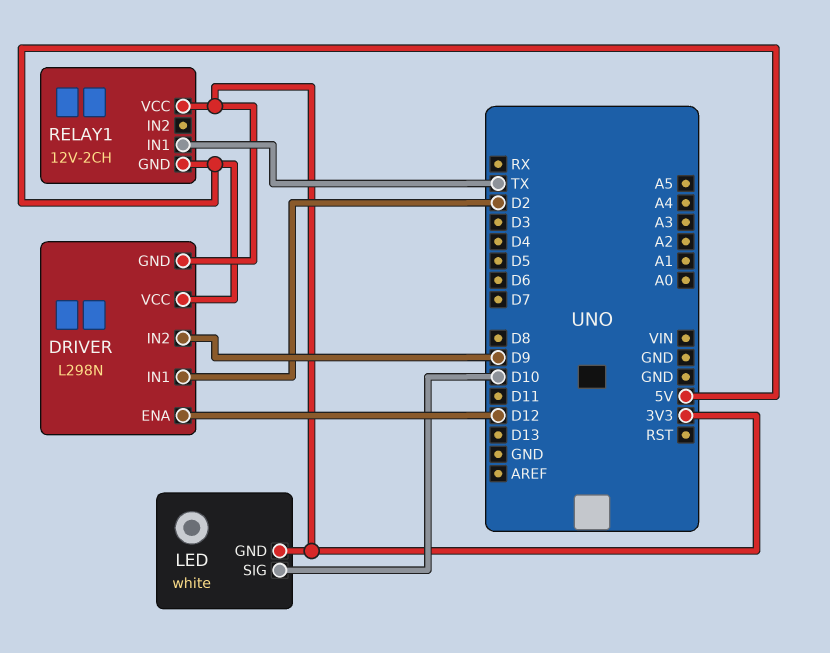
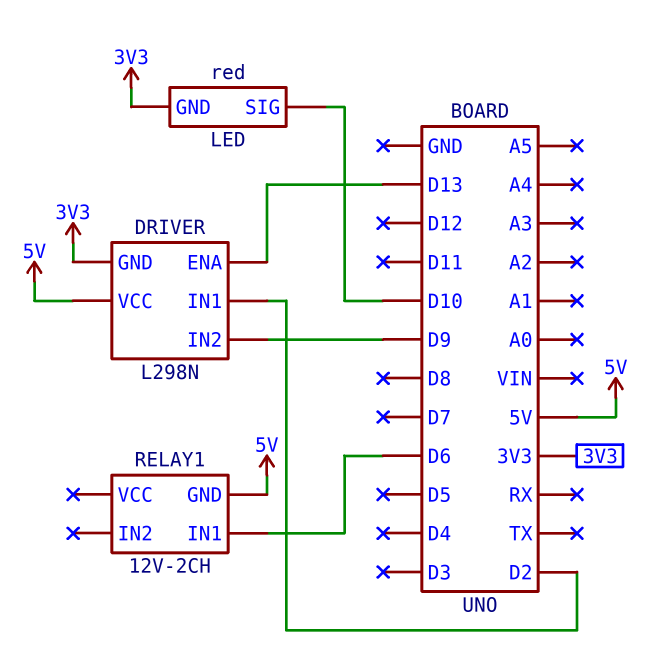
DRIVER pin ENA: D12 -> D13
LED: white -> red
RELAY1 pin IN1: TX -> D6
RELAY1 pin VCC: 3V3 -> none

